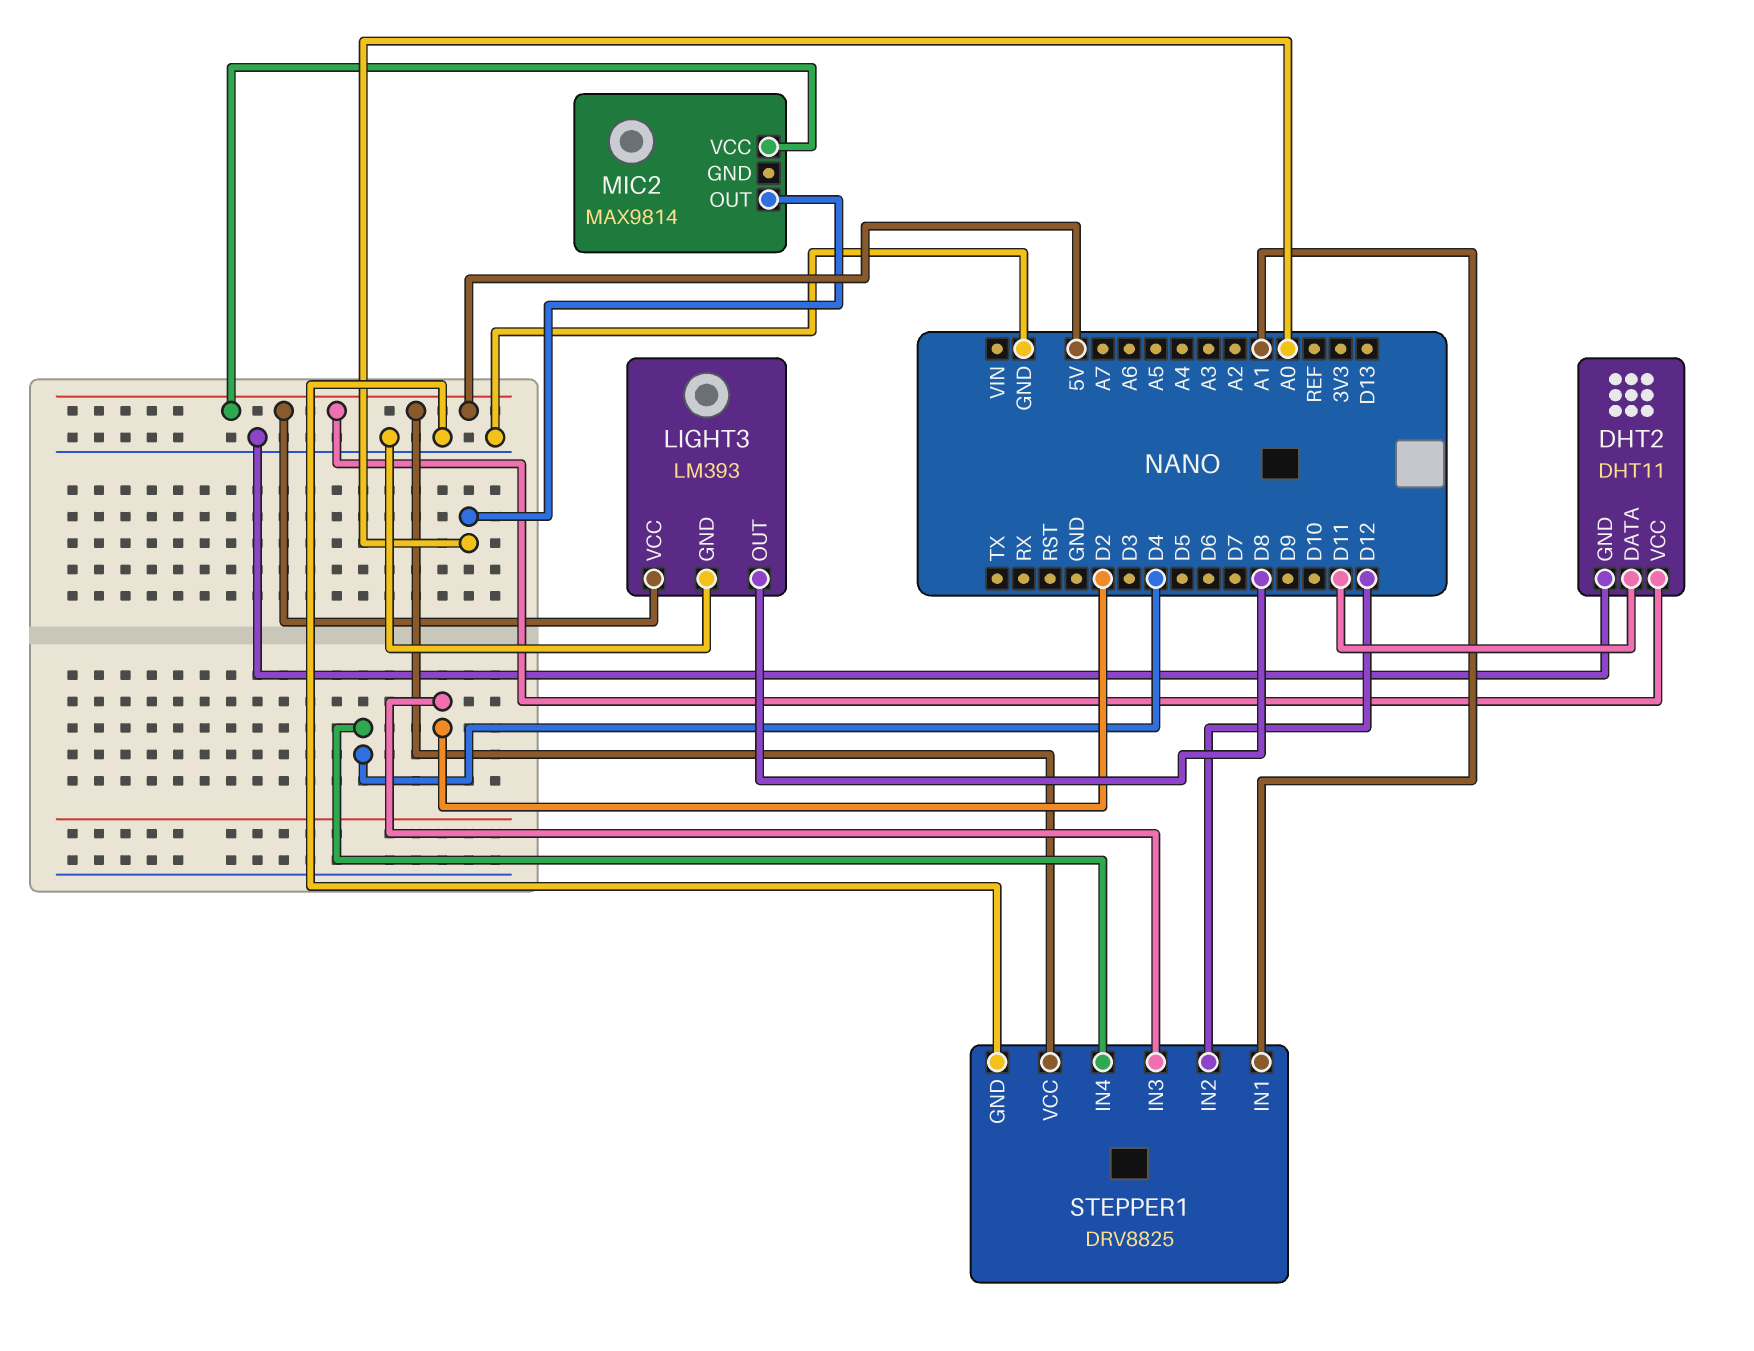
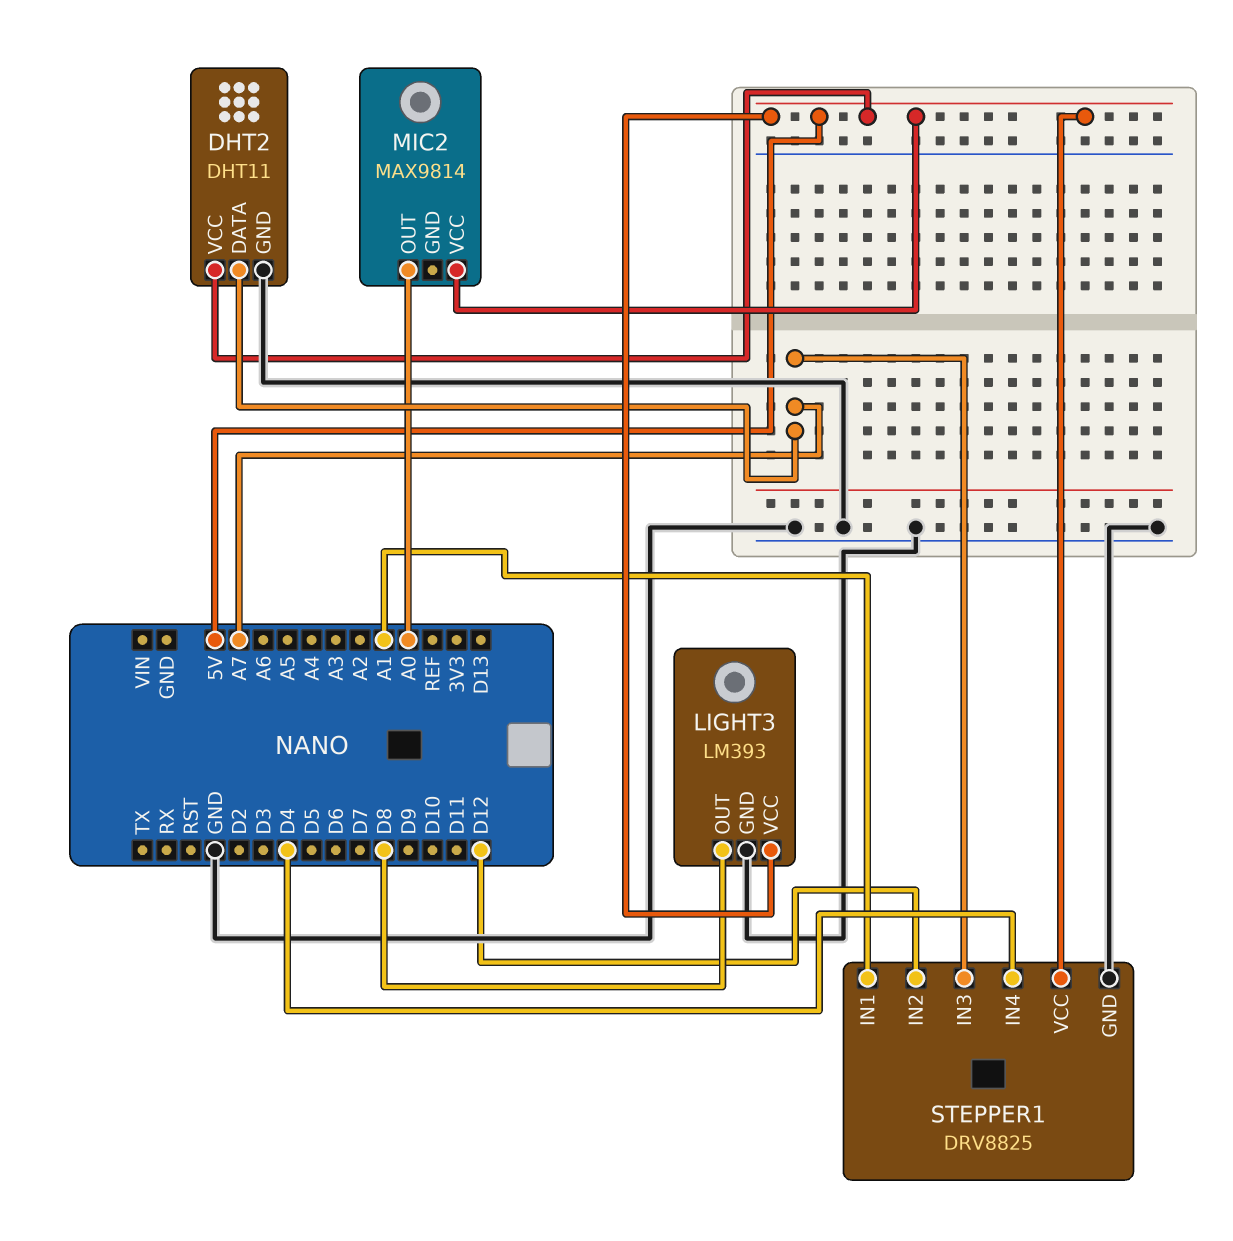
DHT2 pin DATA: D11 -> A7
STEPPER1 pin IN3: D2 -> A7

